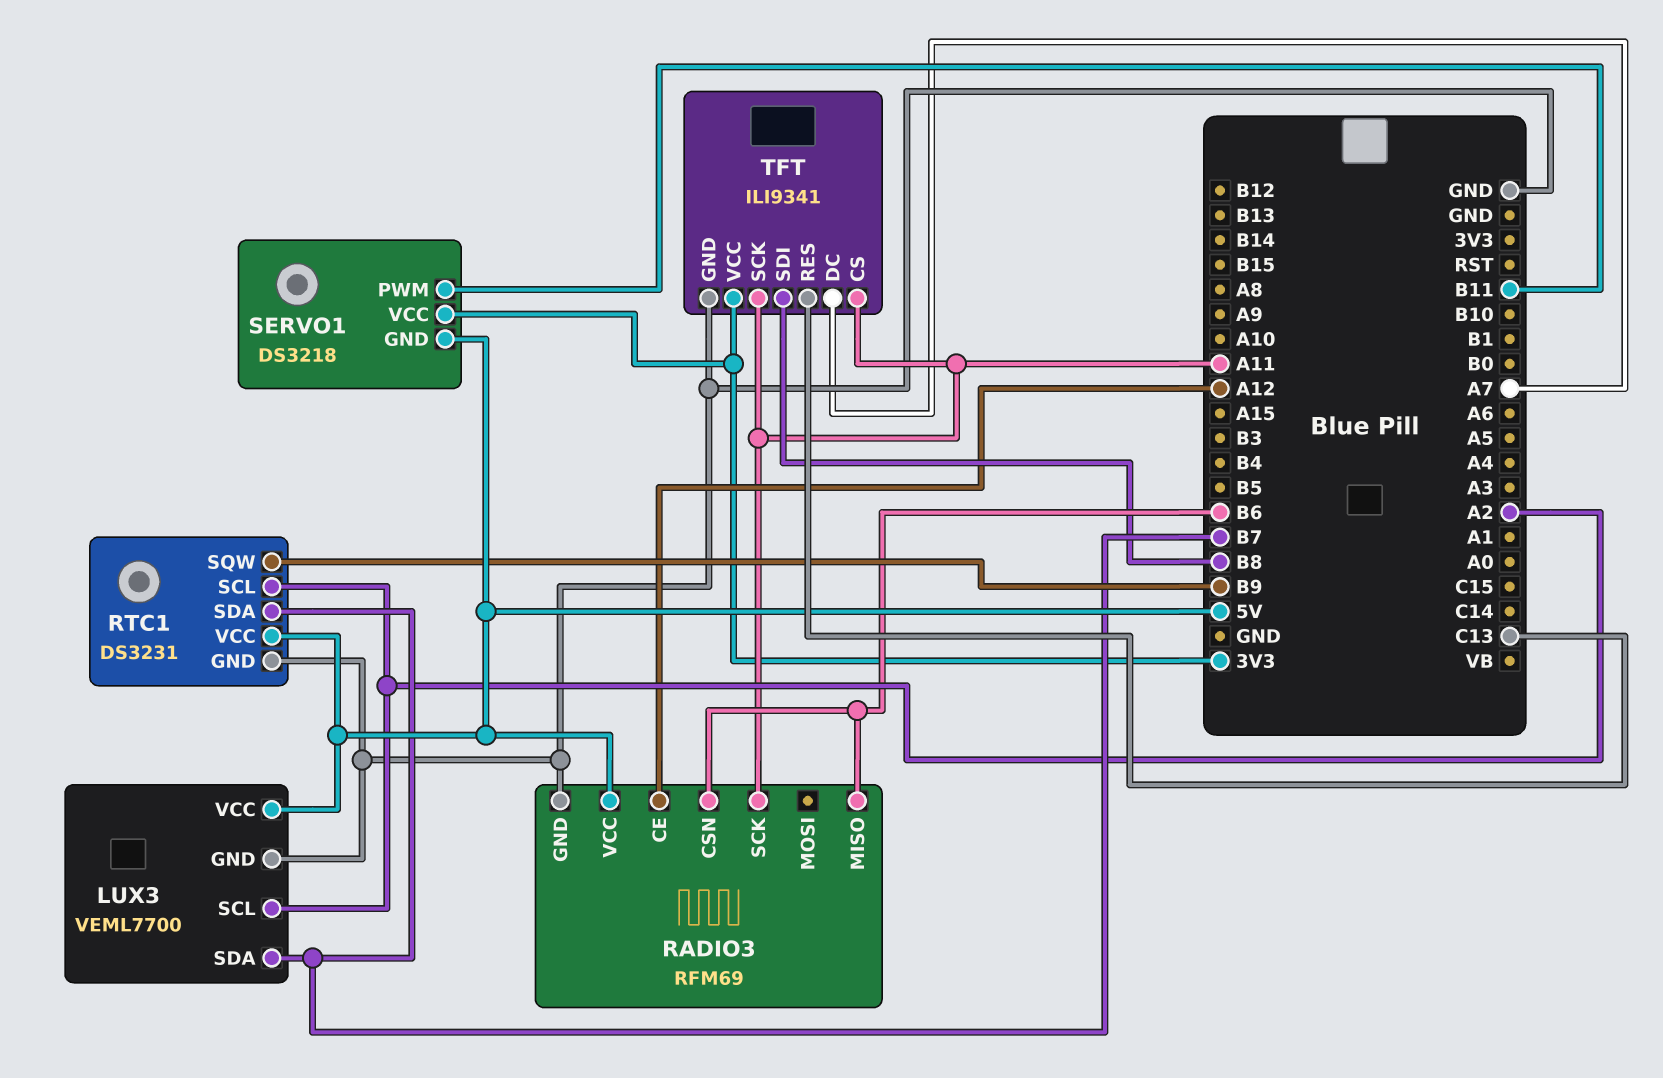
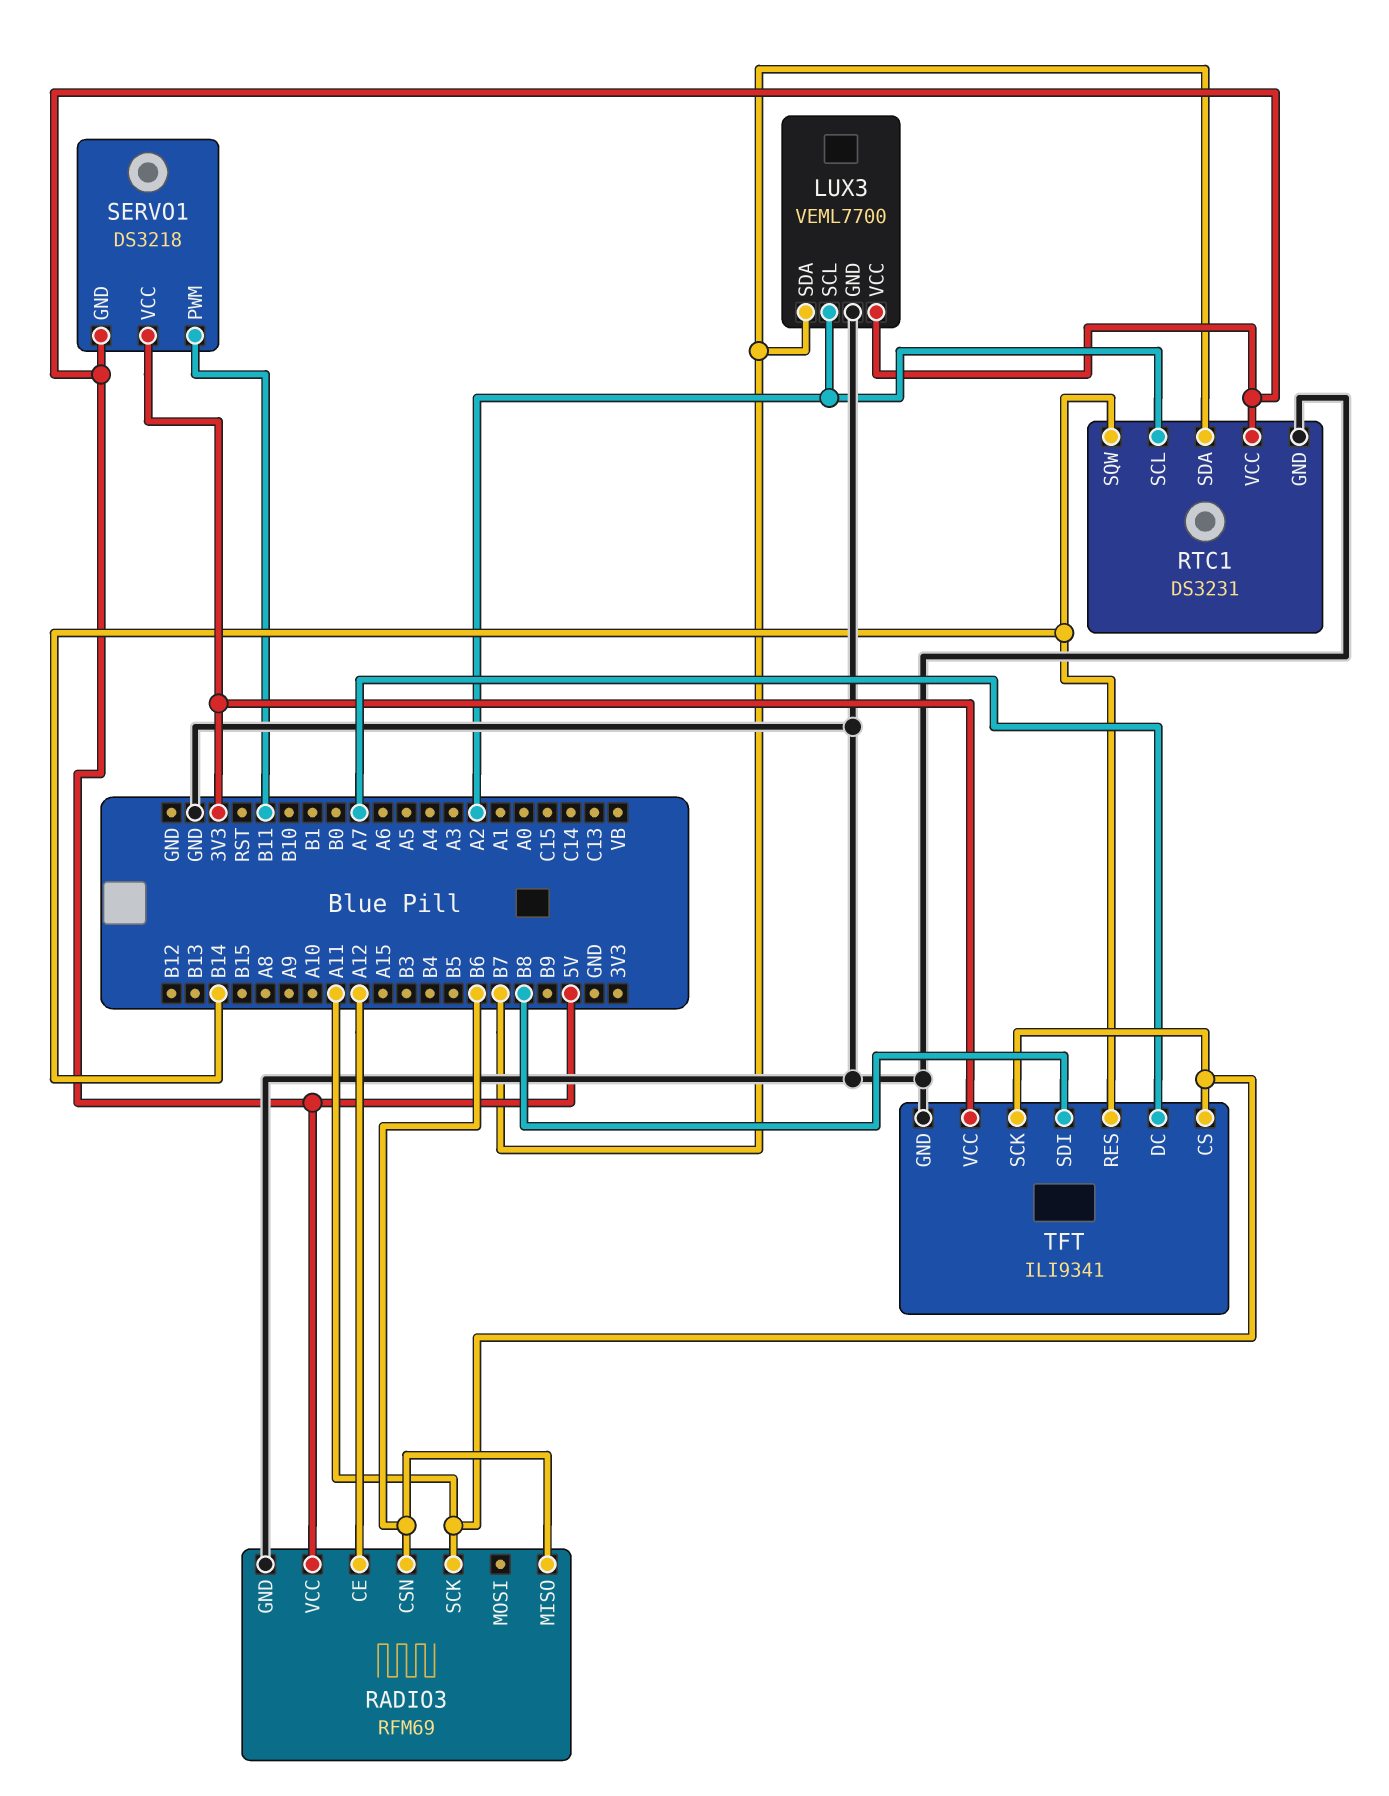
RTC1 pin SQW: B9 -> B14
TFT pin RES: C13 -> B14

